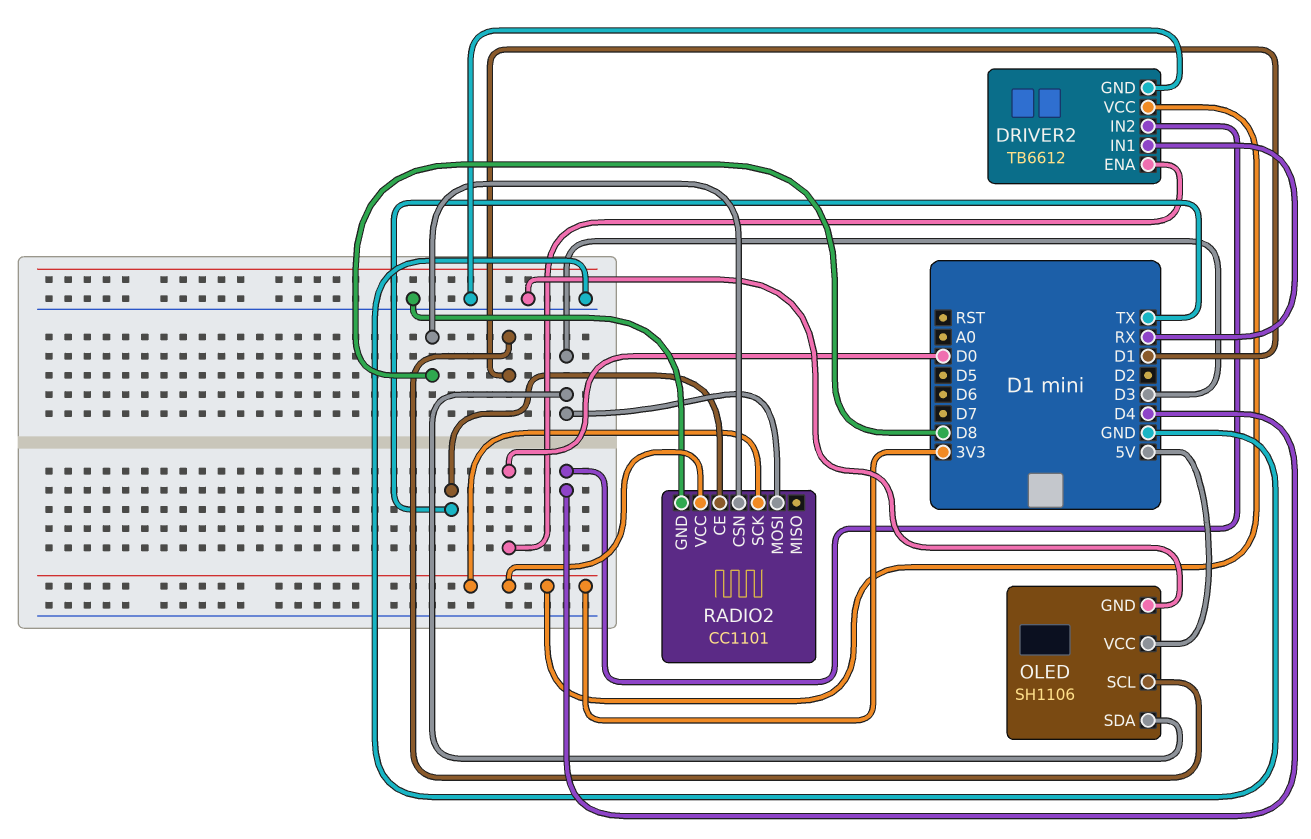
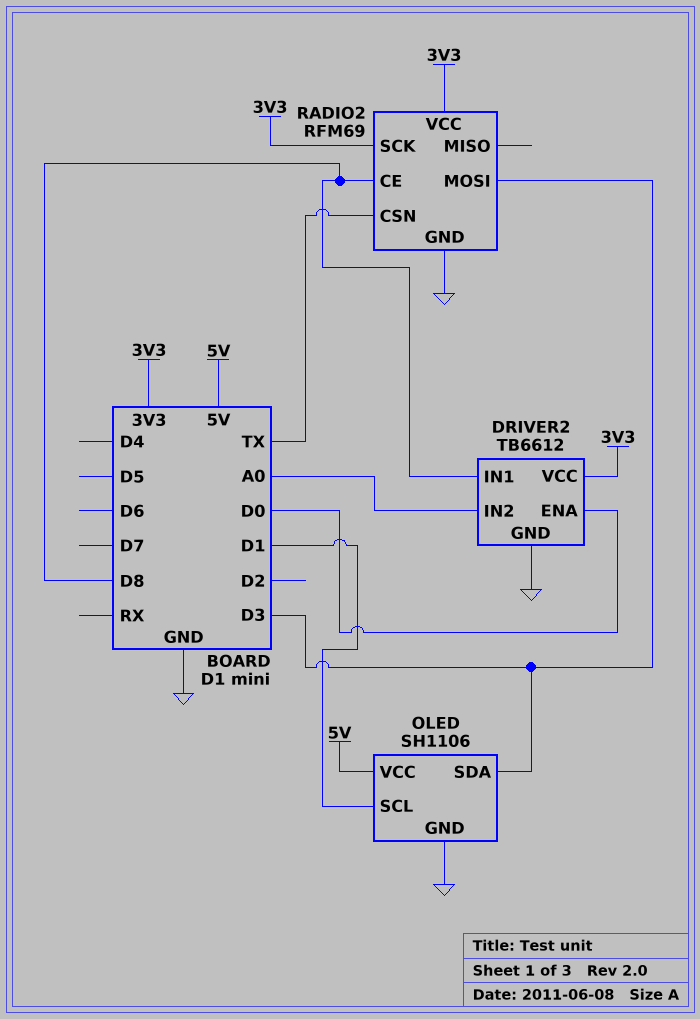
DRIVER2 pin IN1: RX -> D8
DRIVER2 pin IN2: D4 -> A0
RADIO2: CC1101 -> RFM69
RADIO2 pin CE: TX -> D8
RADIO2 pin CSN: D8 -> TX

